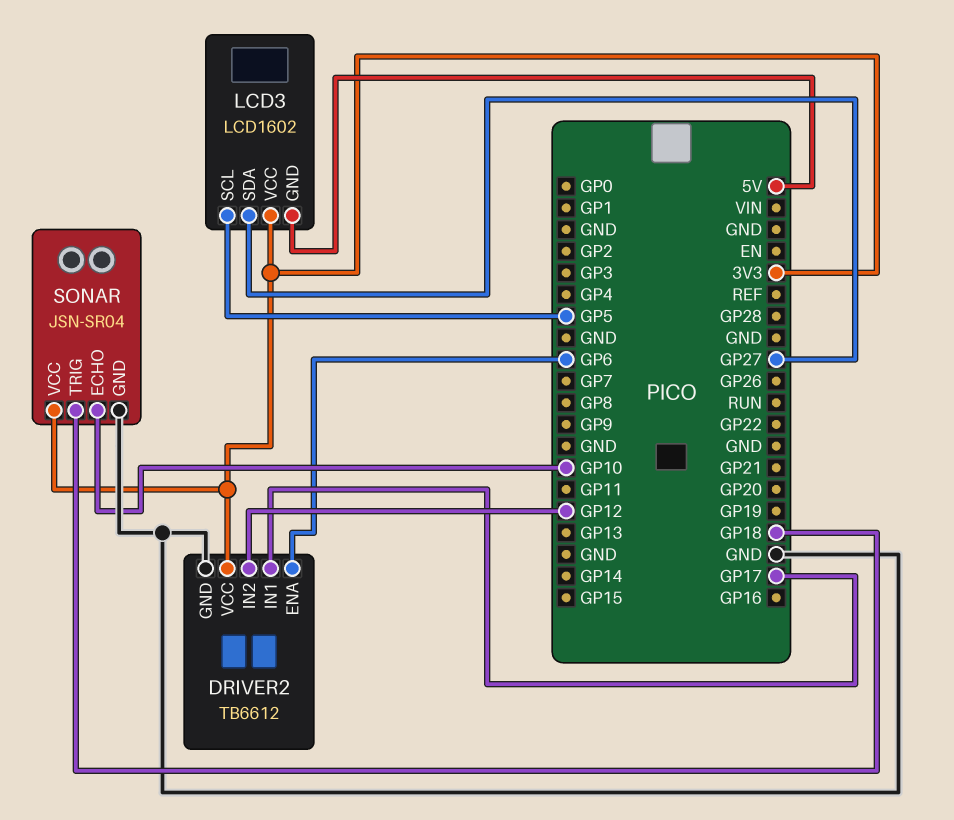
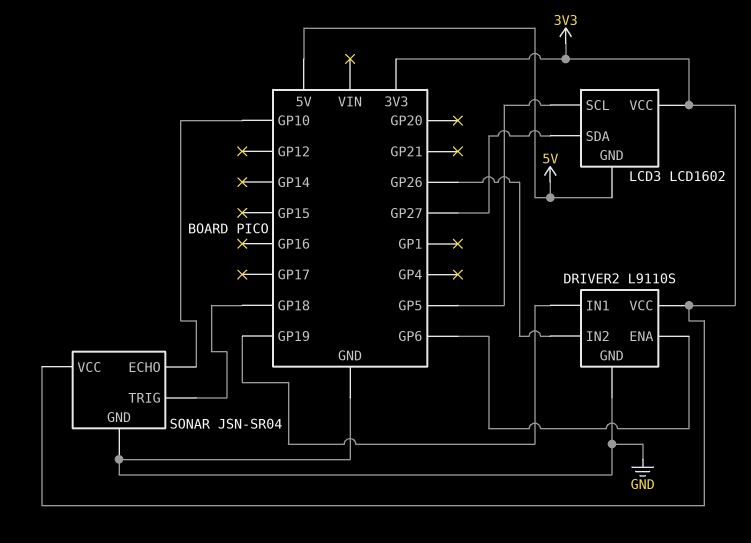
DRIVER2: TB6612 -> L9110S
DRIVER2 pin IN1: GP17 -> GP19
DRIVER2 pin IN2: GP12 -> GP26

